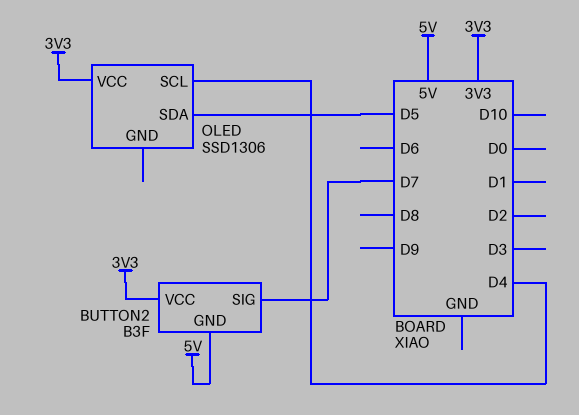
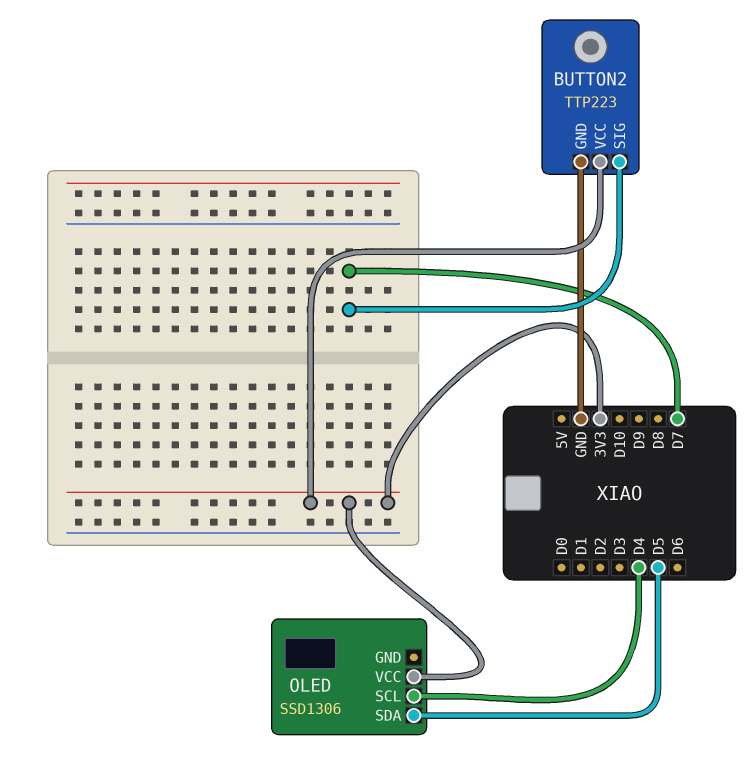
BUTTON2: B3F -> TTP223
BUTTON2 pin GND: 5V -> GND

